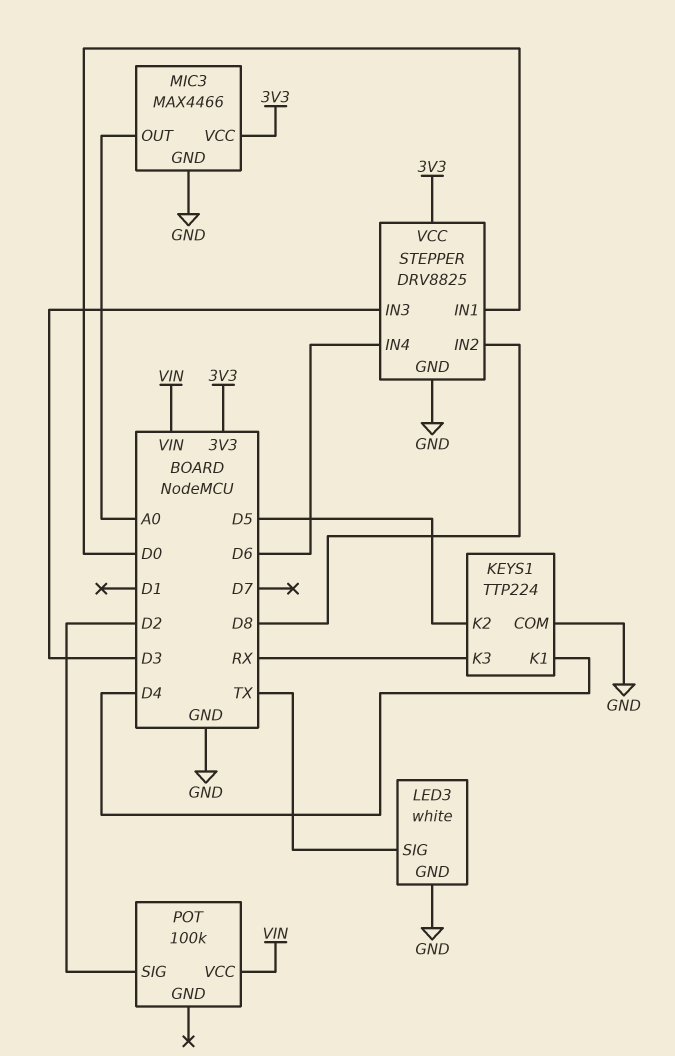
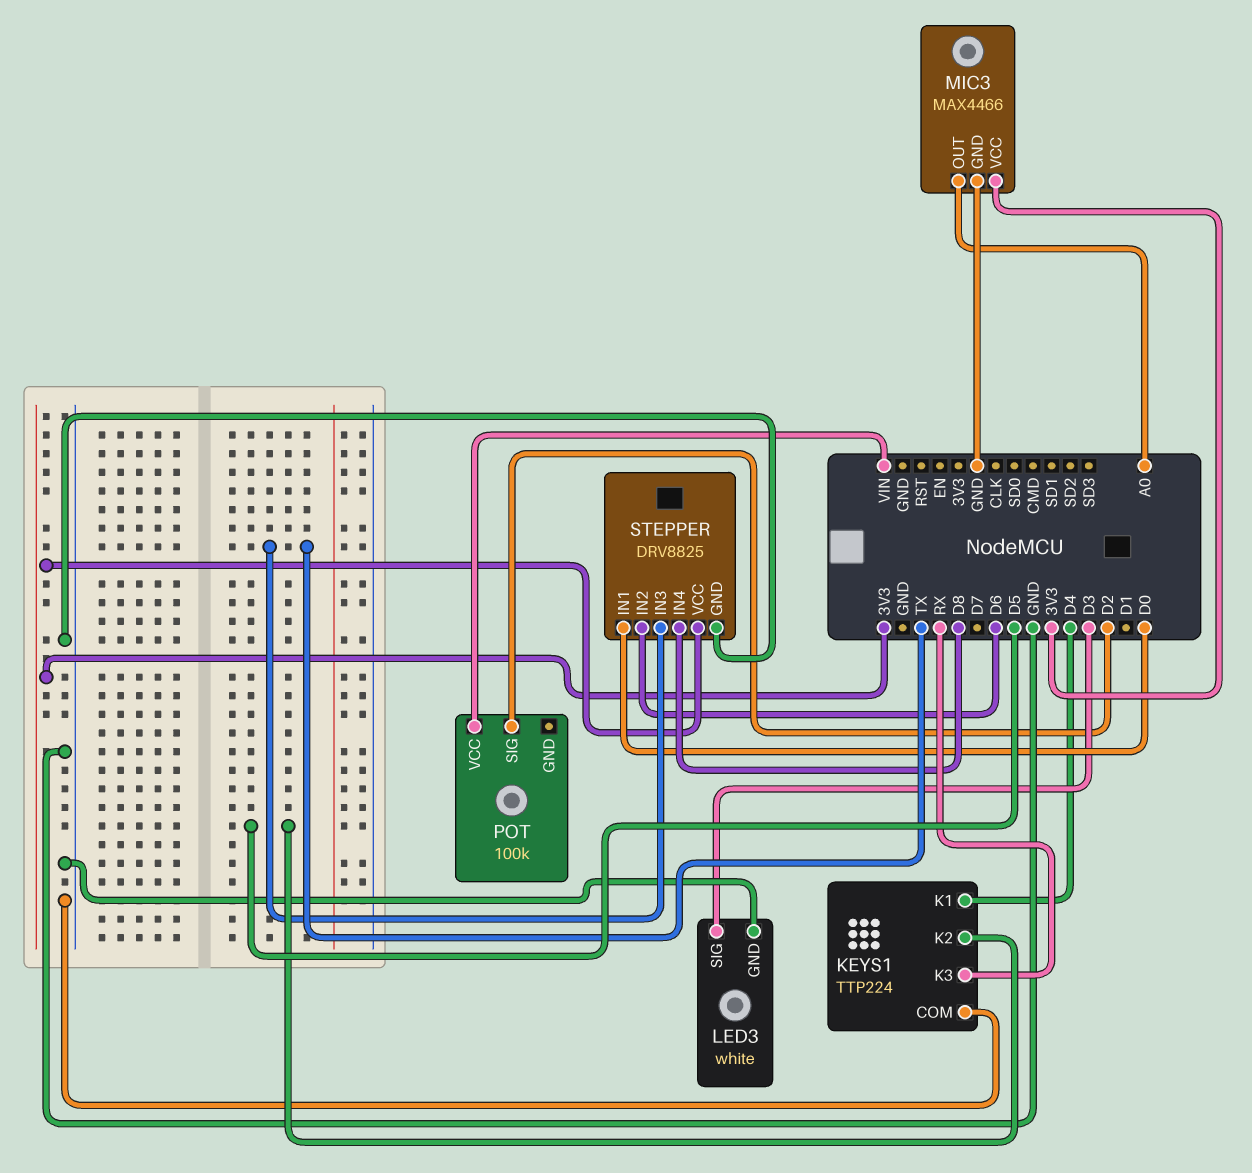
LED3 pin SIG: TX -> D3
STEPPER pin IN2: D8 -> D6
STEPPER pin IN3: D3 -> TX
STEPPER pin IN4: D6 -> D8

